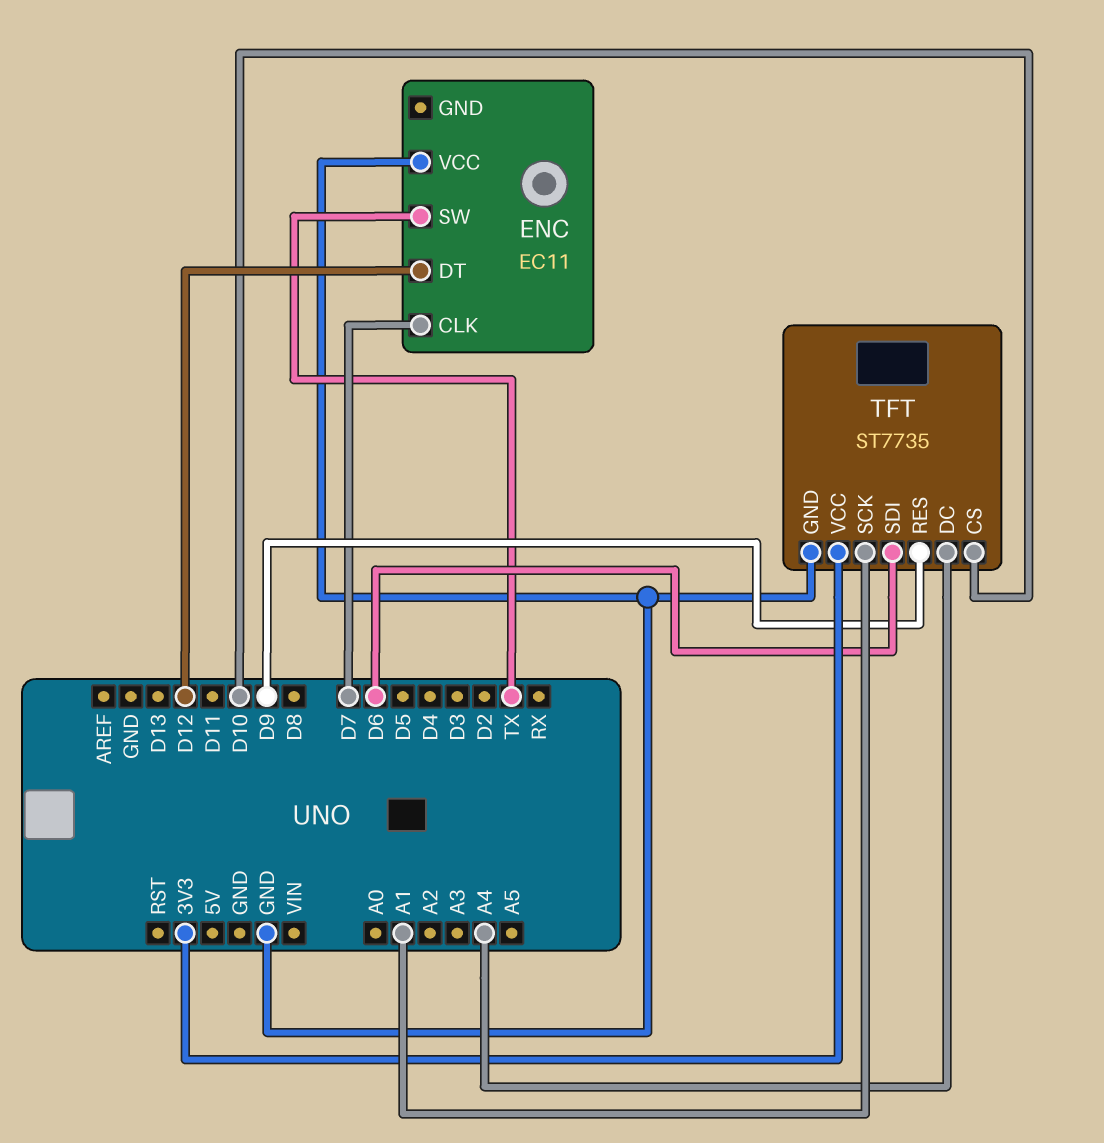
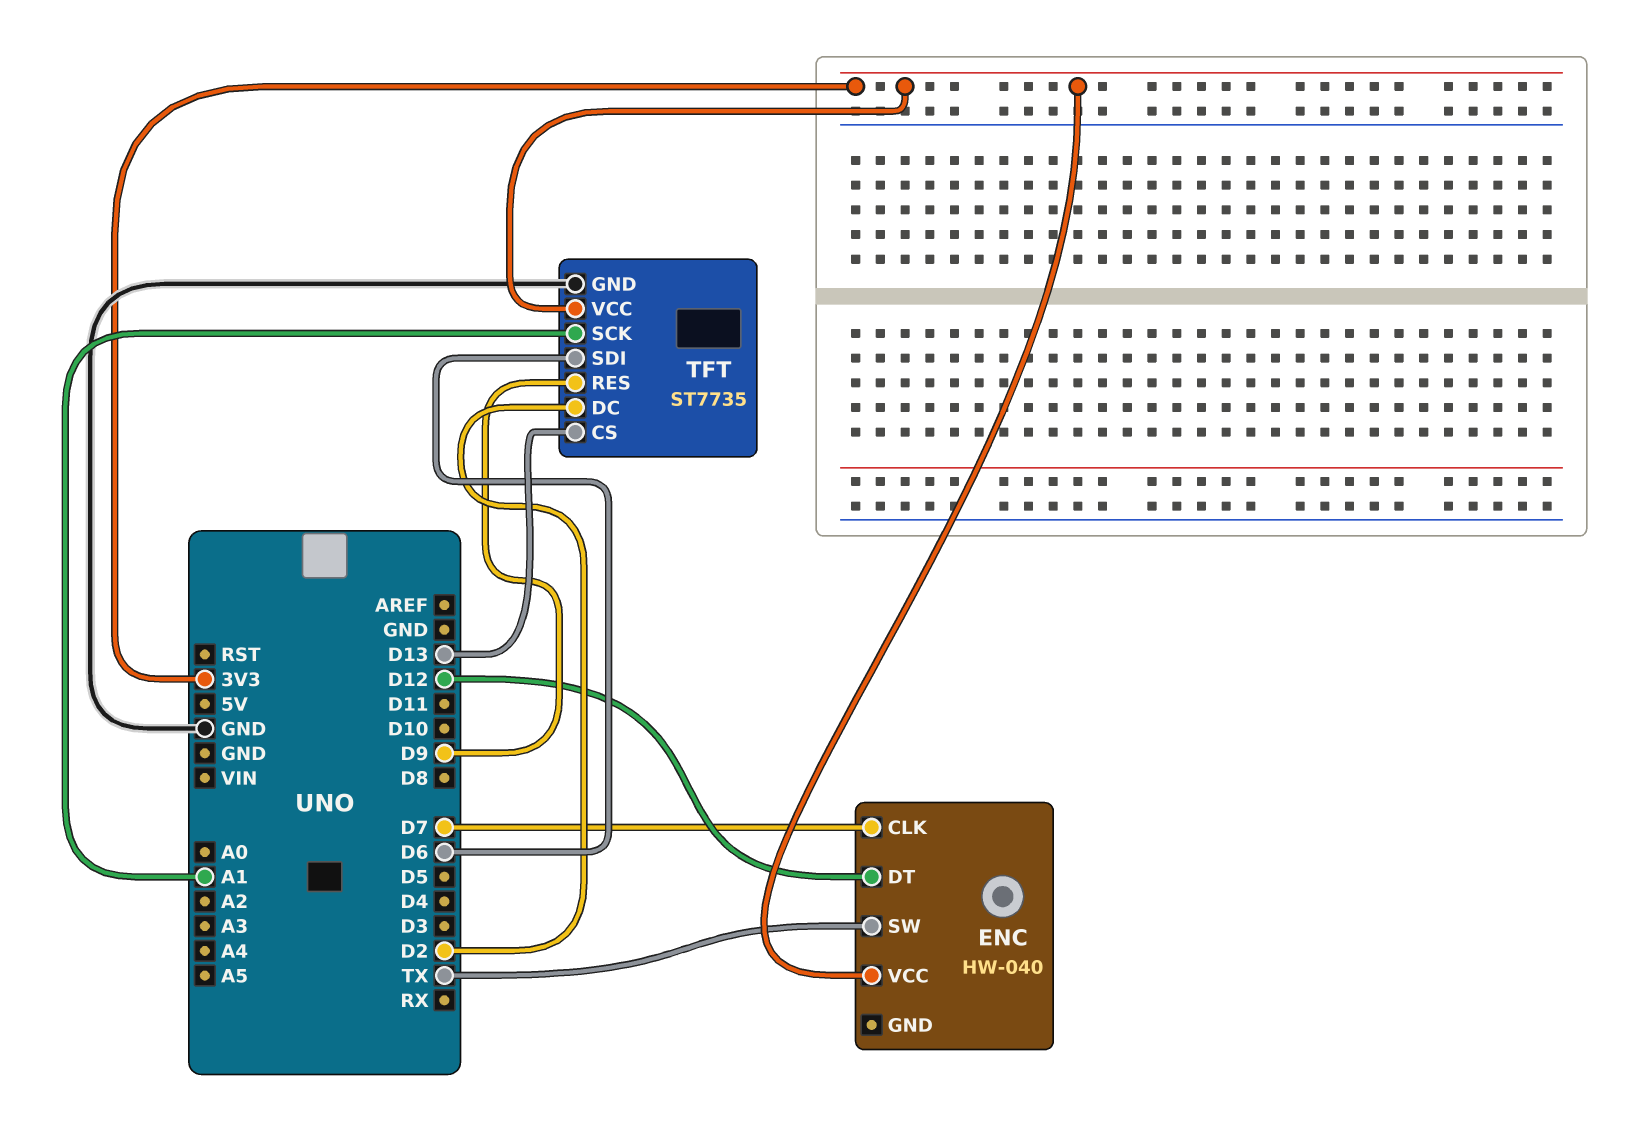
ENC: EC11 -> HW-040
ENC pin VCC: GND -> 3V3
TFT pin CS: D10 -> D13
TFT pin DC: A4 -> D2

